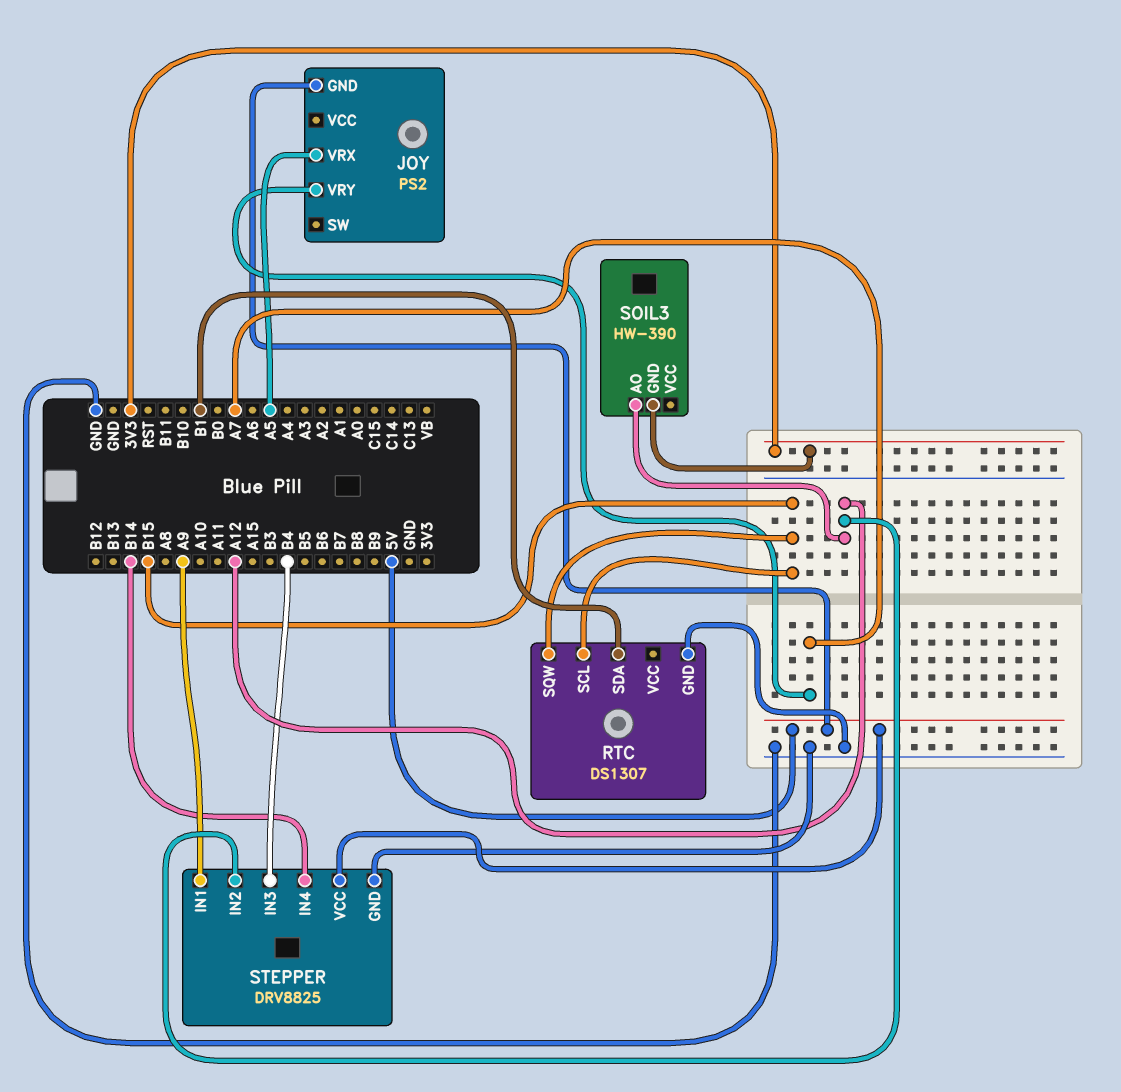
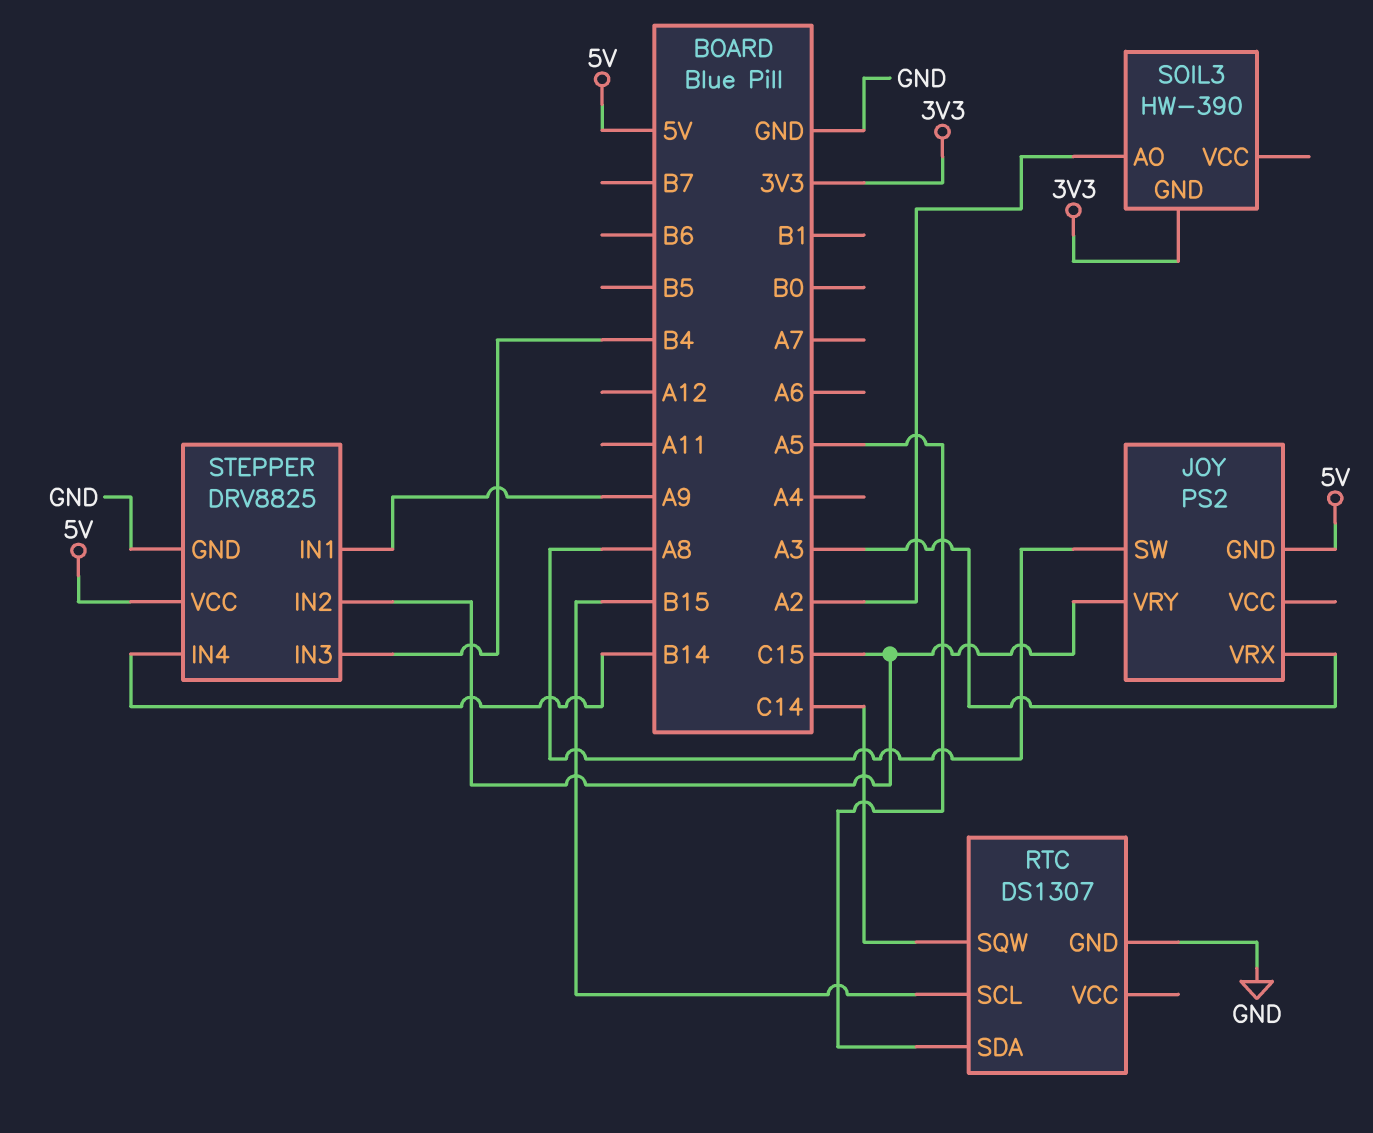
JOY pin SW: none -> A8
JOY pin VRX: A5 -> A3
JOY pin VRY: A7 -> C15
RTC pin SDA: B1 -> A5
RTC pin SQW: B15 -> C14
SOIL3 pin AO: A12 -> A2
STEPPER pin IN2: A12 -> C15

